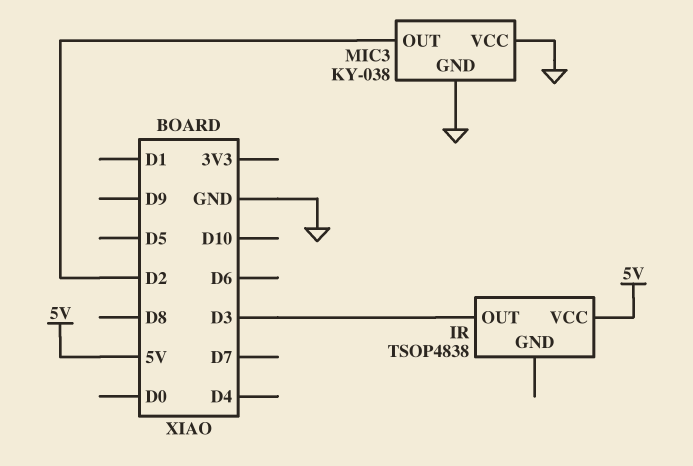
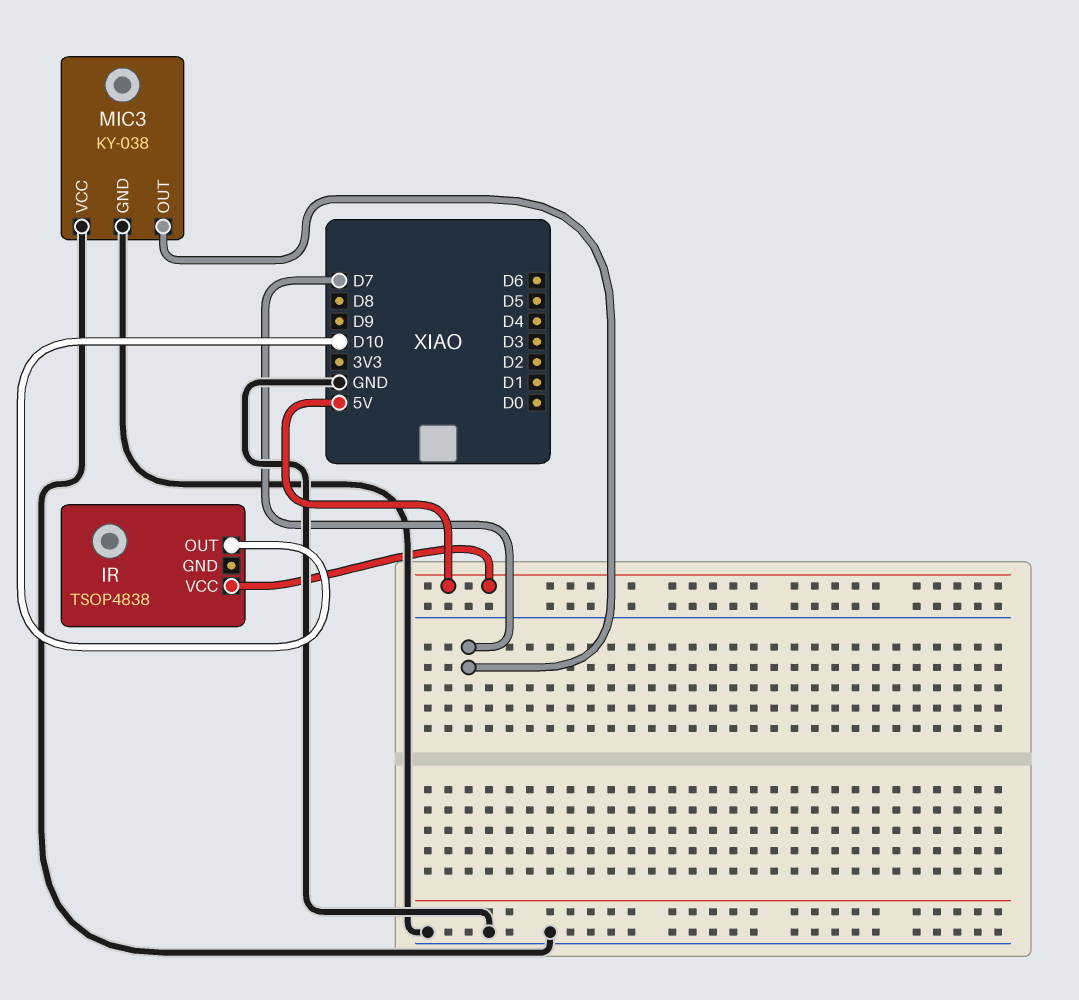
IR pin OUT: D3 -> D10
MIC3 pin OUT: D2 -> D7

